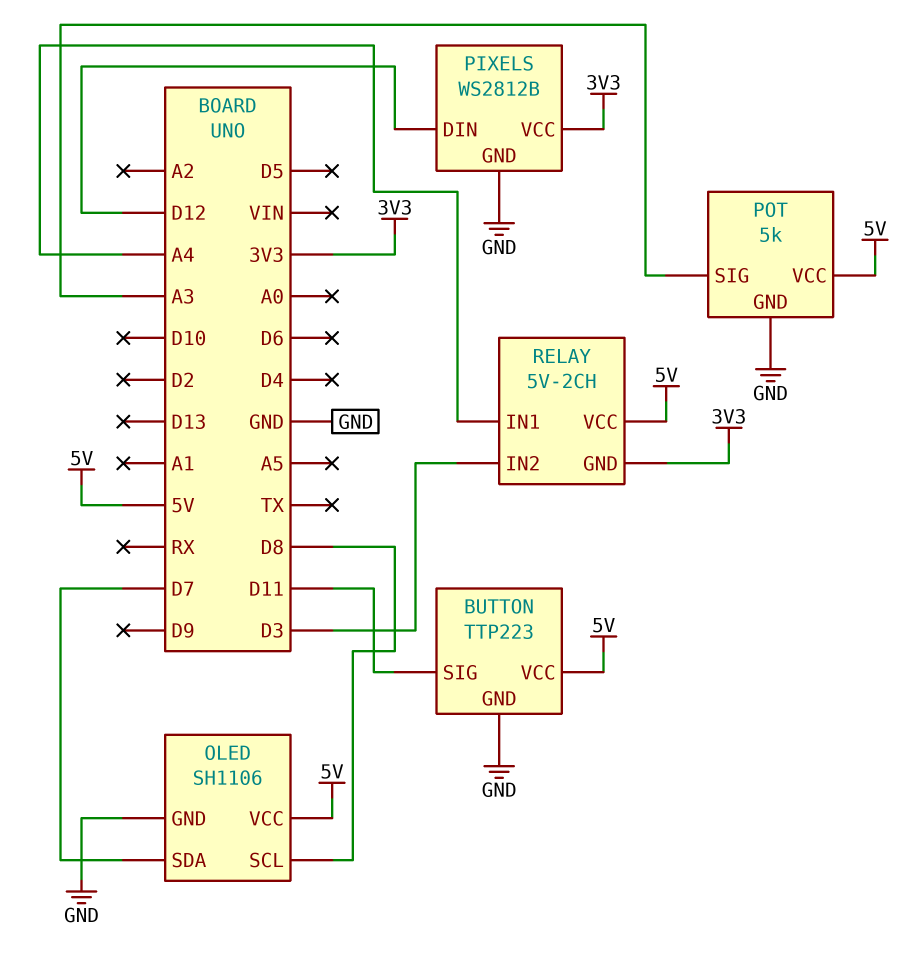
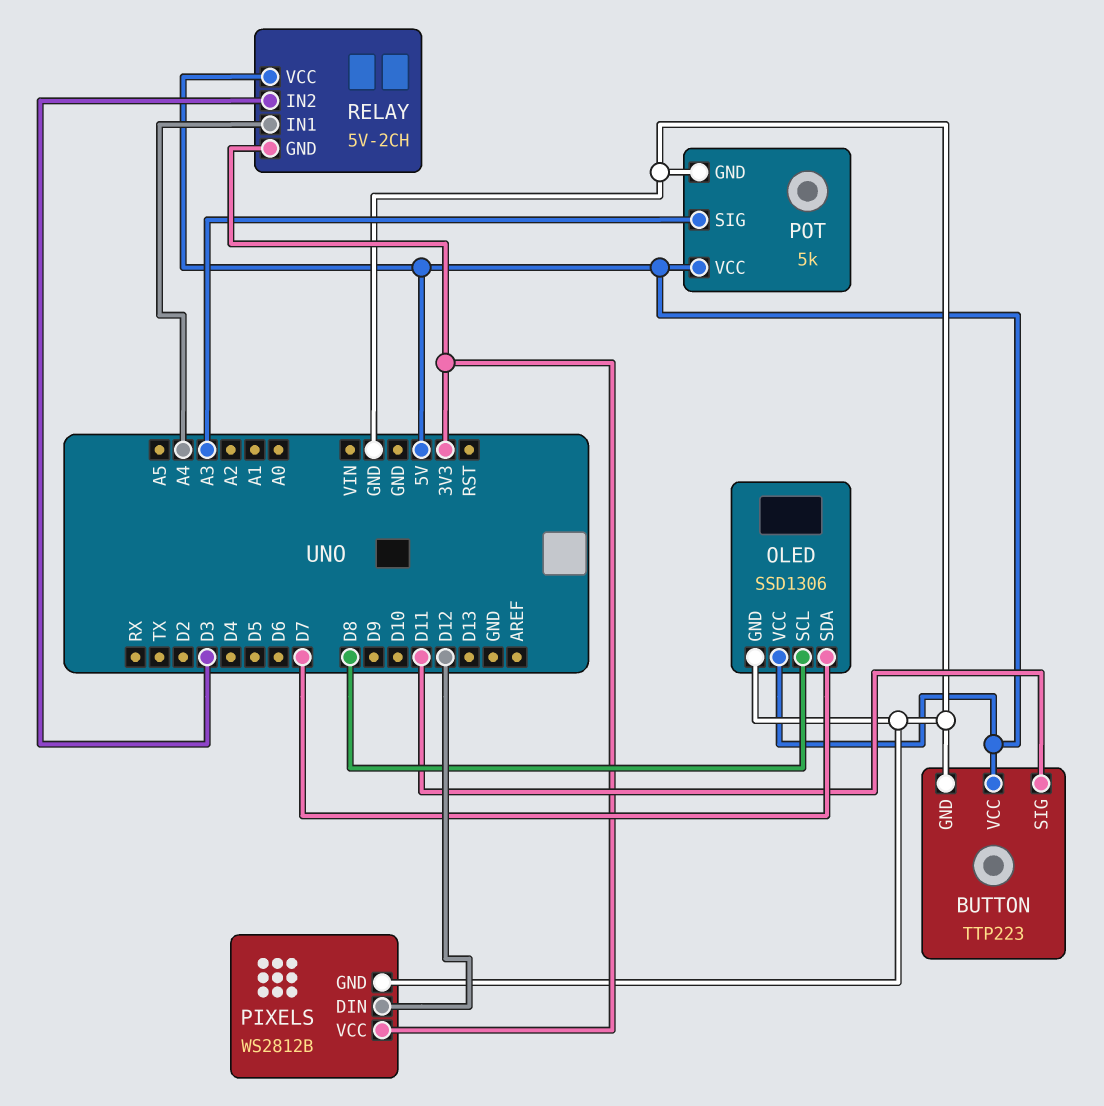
OLED: SH1106 -> SSD1306

